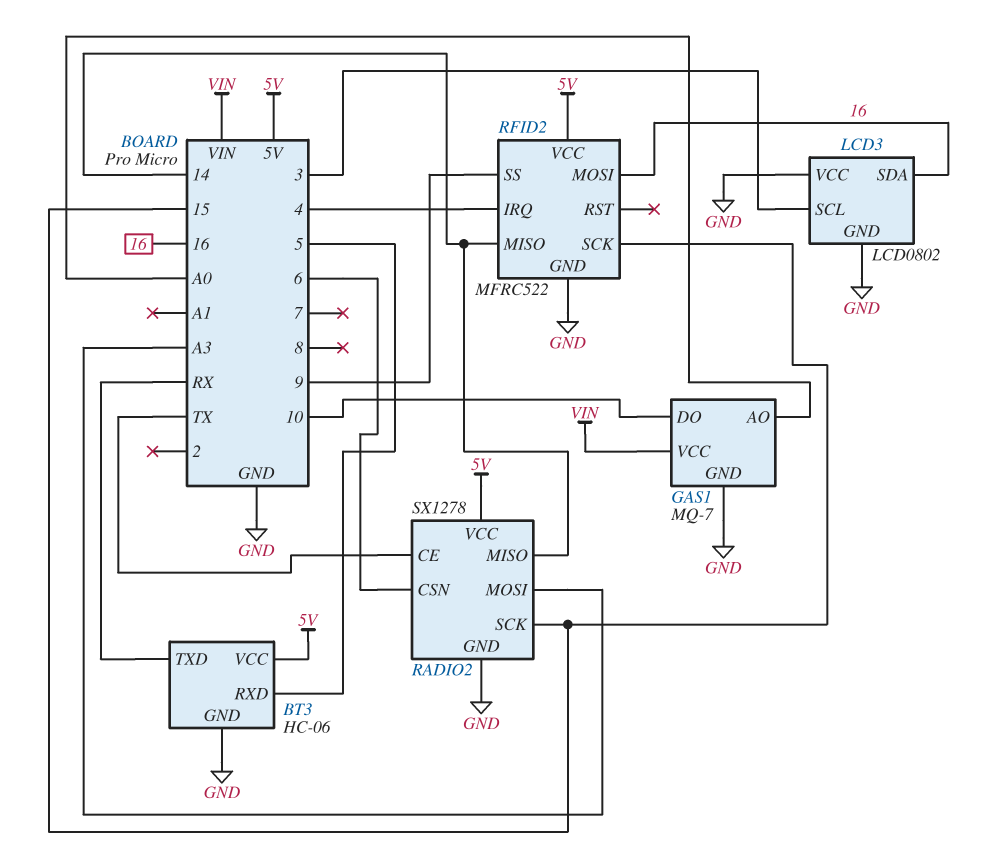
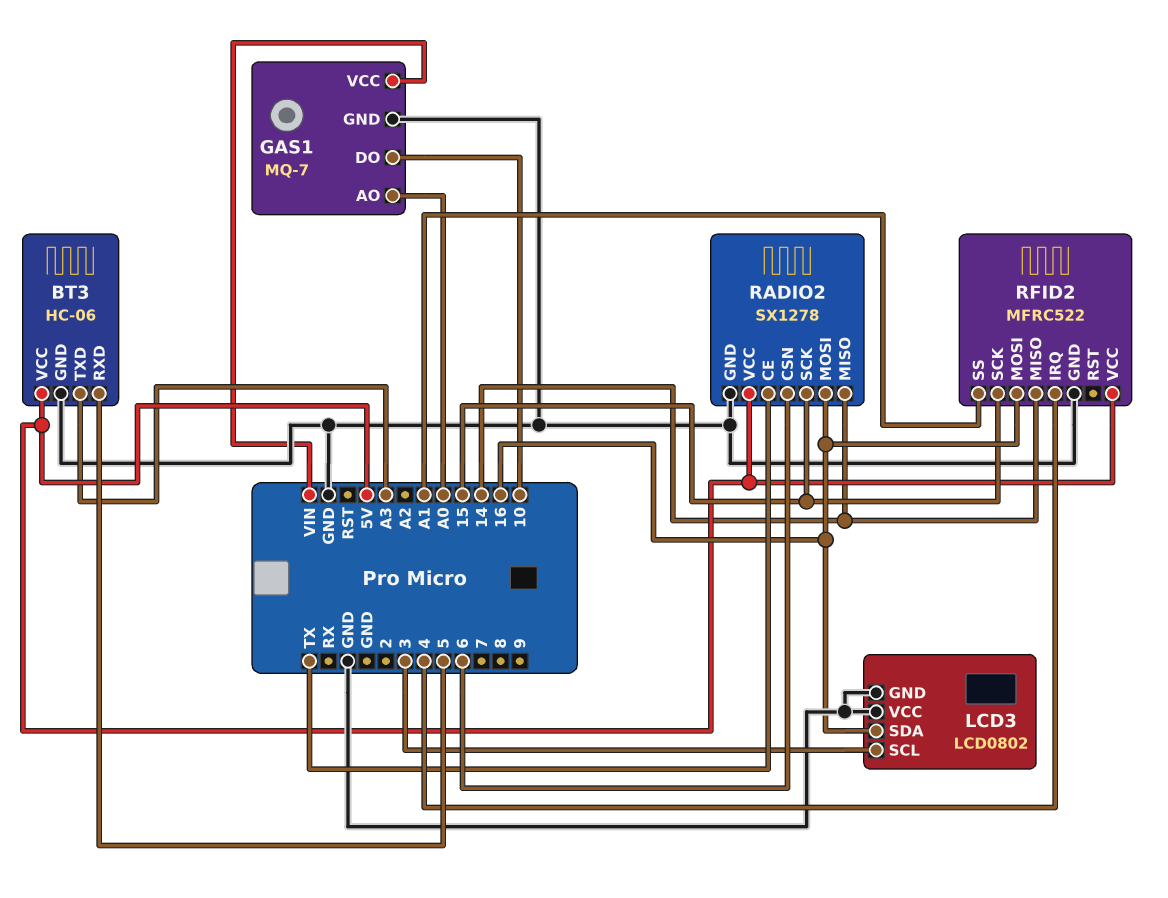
BT3 pin TXD: RX -> A3
RADIO2 pin MOSI: A3 -> 16
RFID2 pin SS: 9 -> A1

